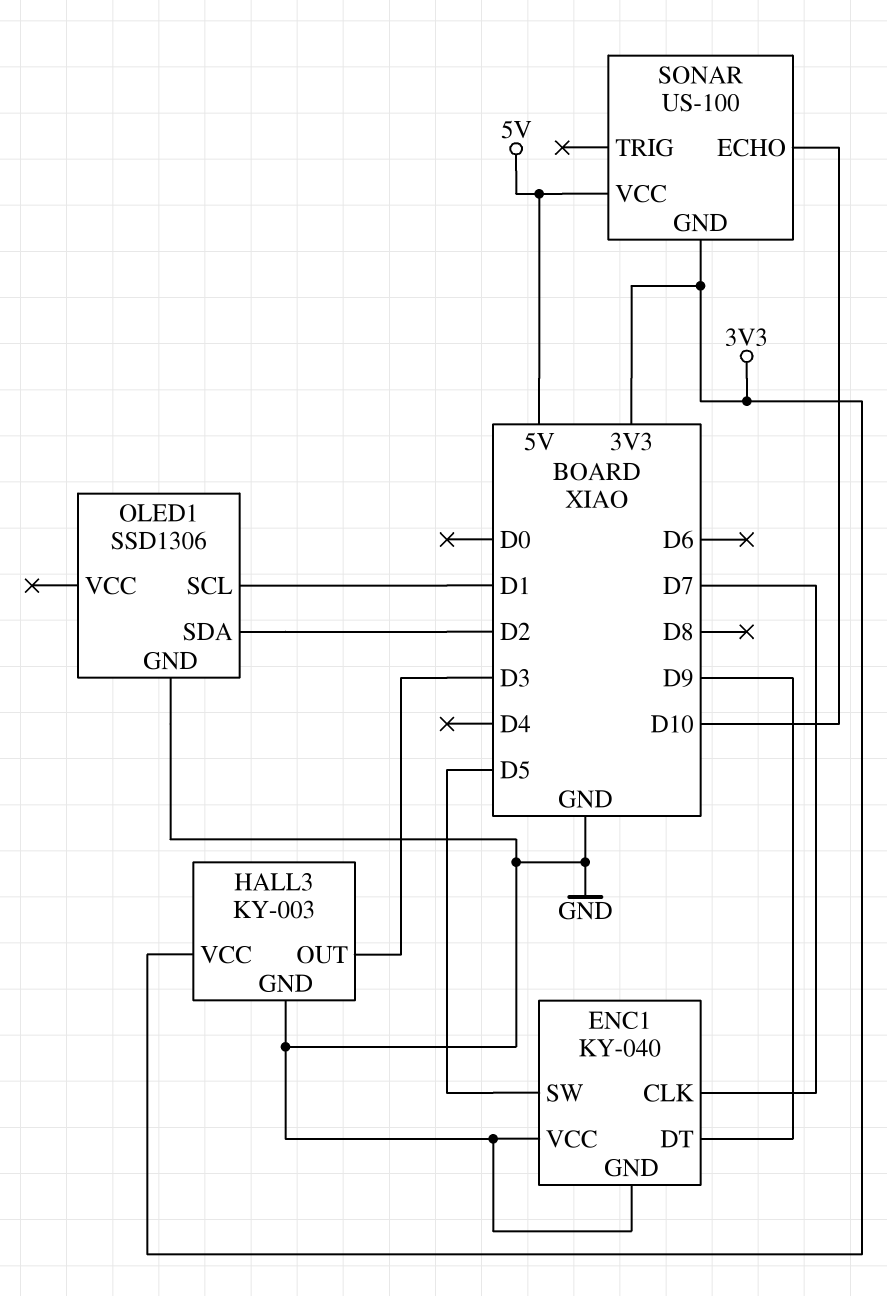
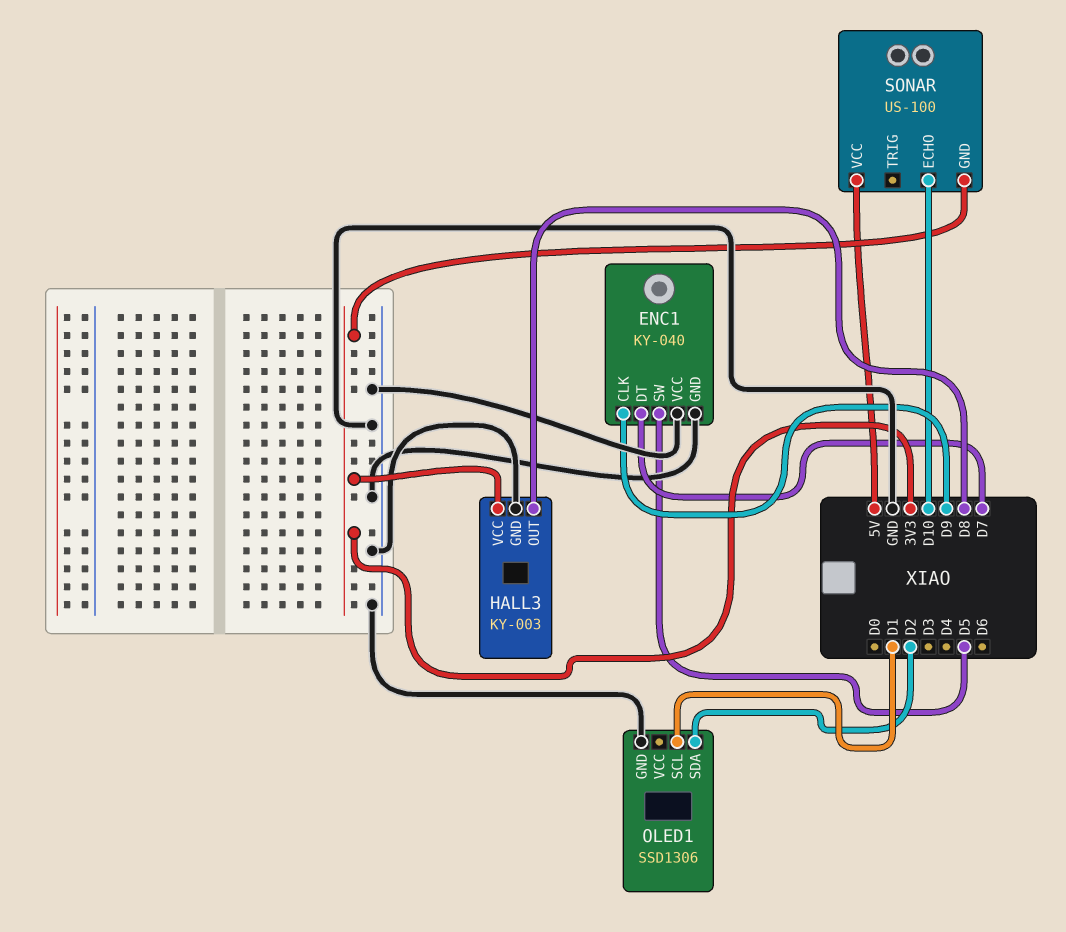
ENC1 pin CLK: D7 -> D9
ENC1 pin DT: D9 -> D7
HALL3 pin OUT: D3 -> D8

